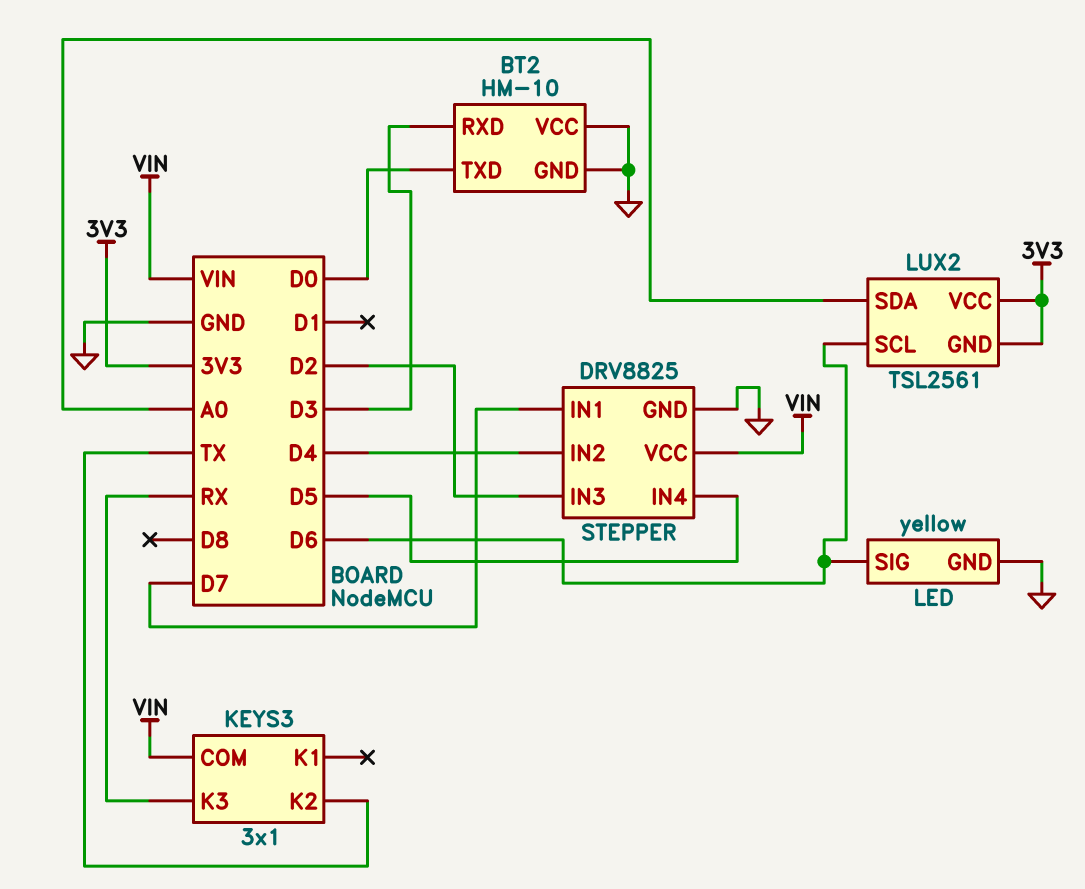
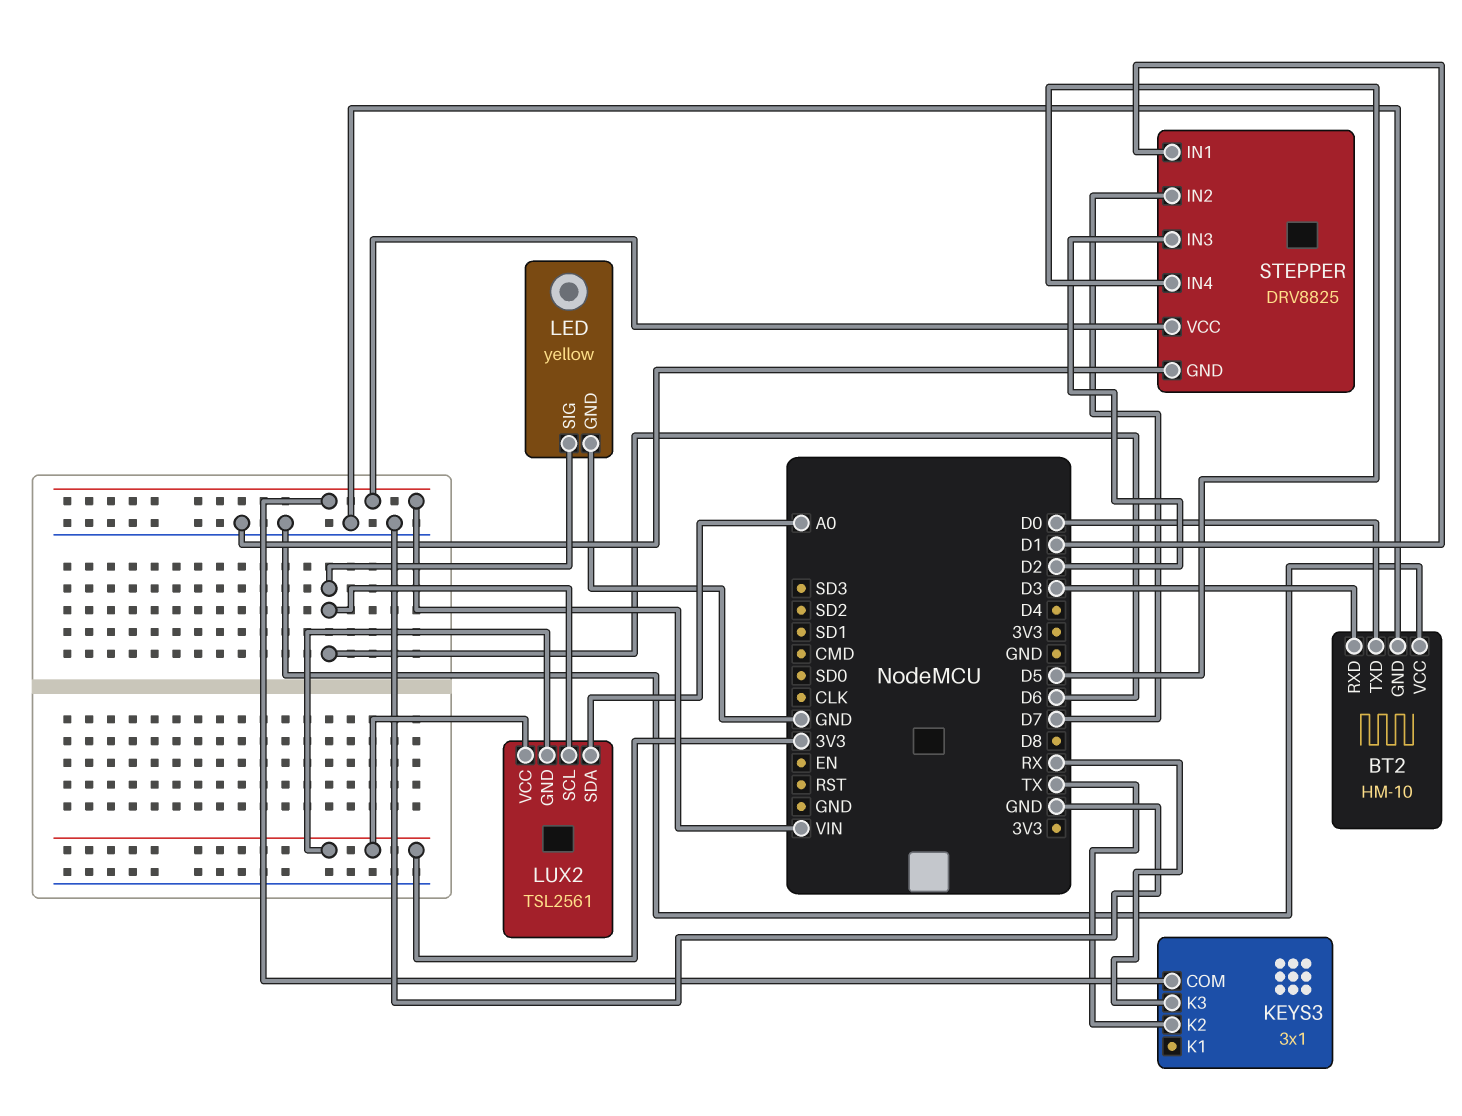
STEPPER pin IN1: D7 -> D1
STEPPER pin IN2: D4 -> D7

